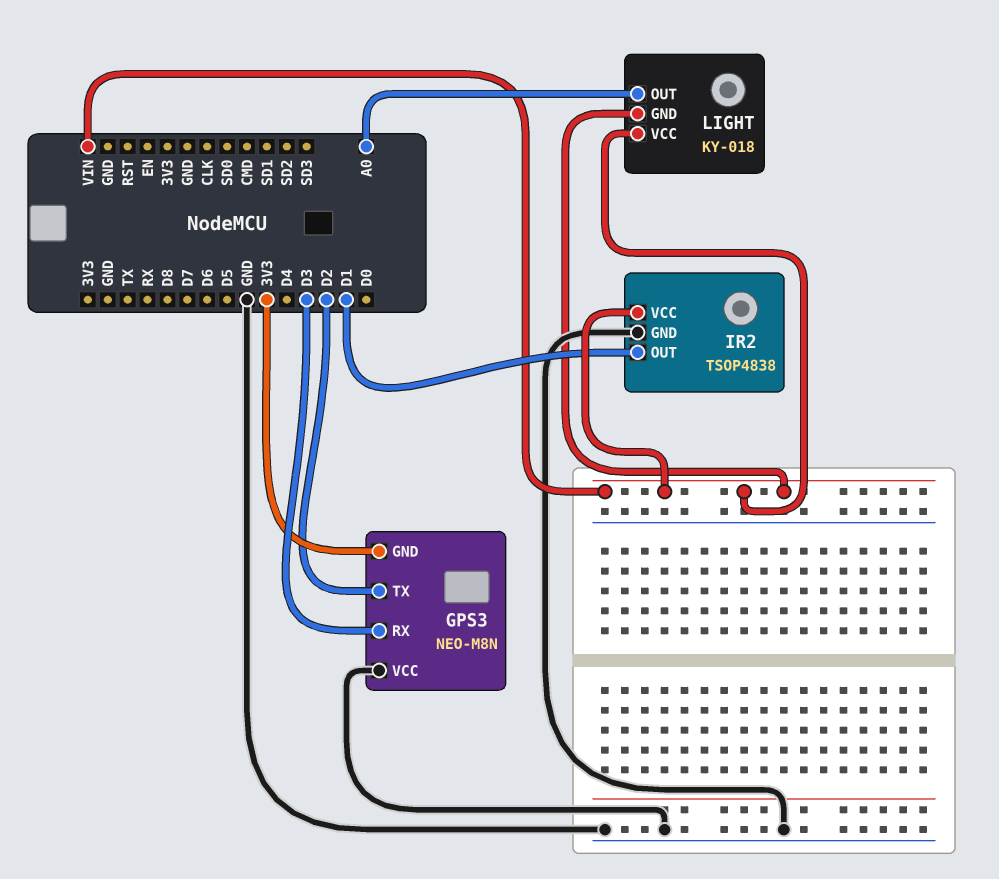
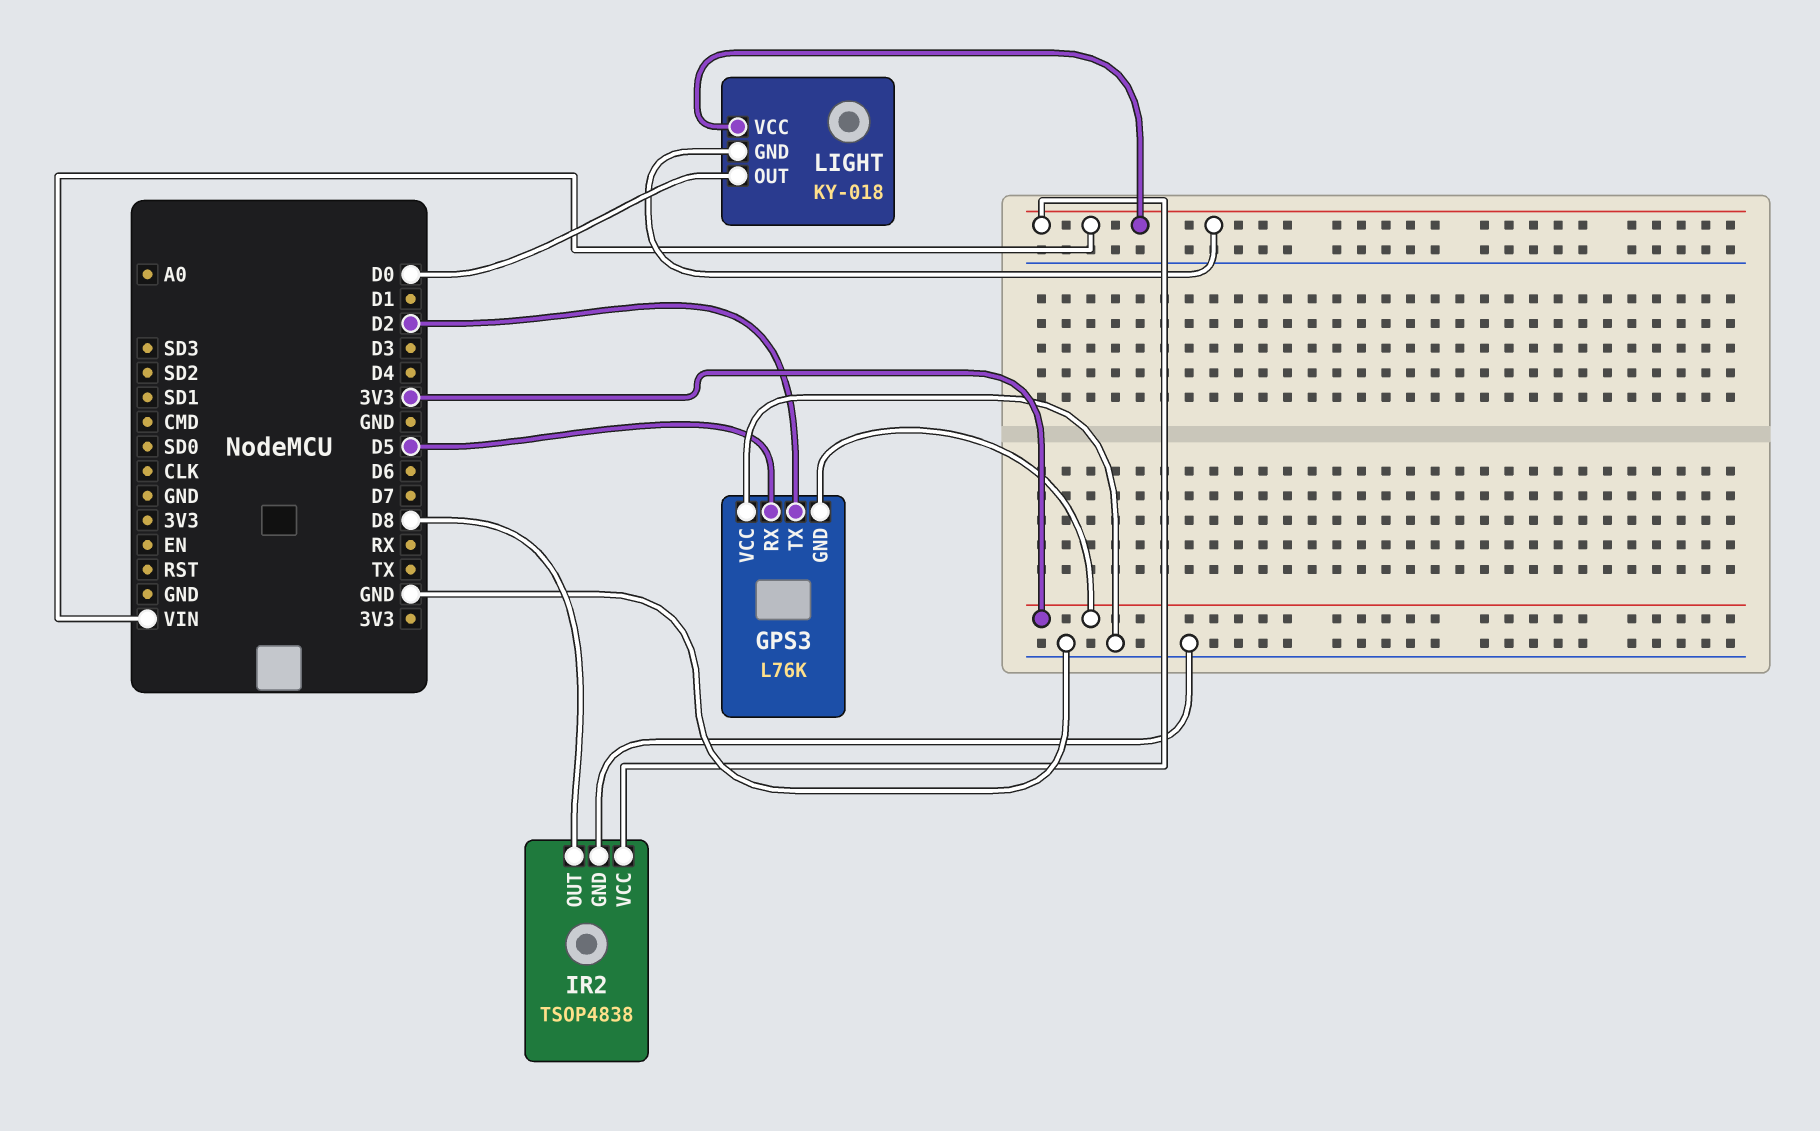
GPS3: NEO-M8N -> L76K
GPS3 pin RX: D3 -> D5
IR2 pin OUT: D1 -> D8
LIGHT pin OUT: A0 -> D0

